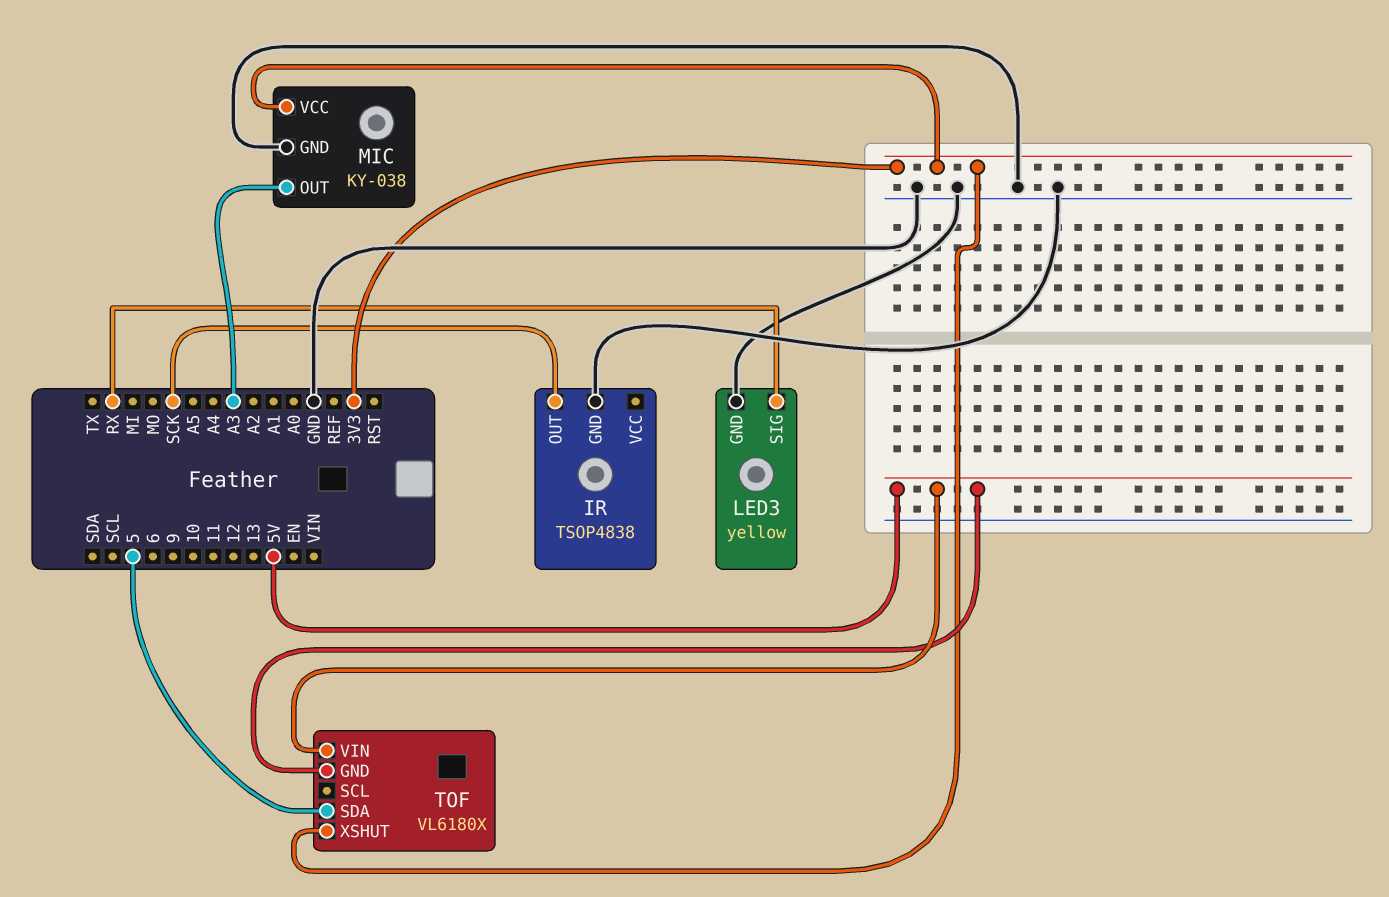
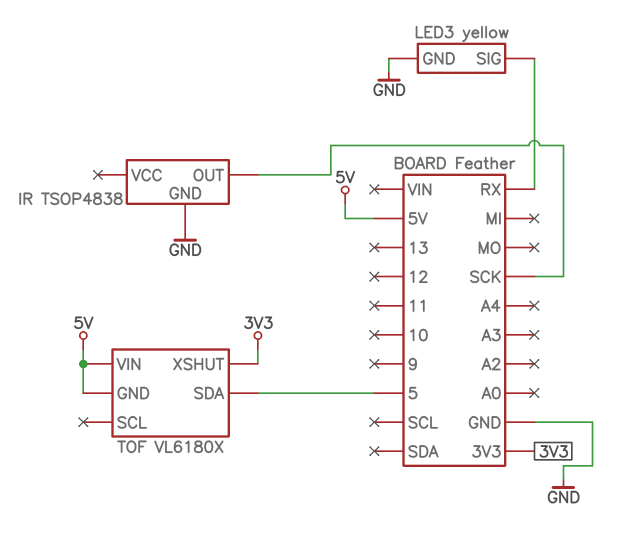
MIC: KY-038 -> none
MIC pin GND: GND -> none
MIC pin OUT: A3 -> none
MIC pin VCC: 3V3 -> none

